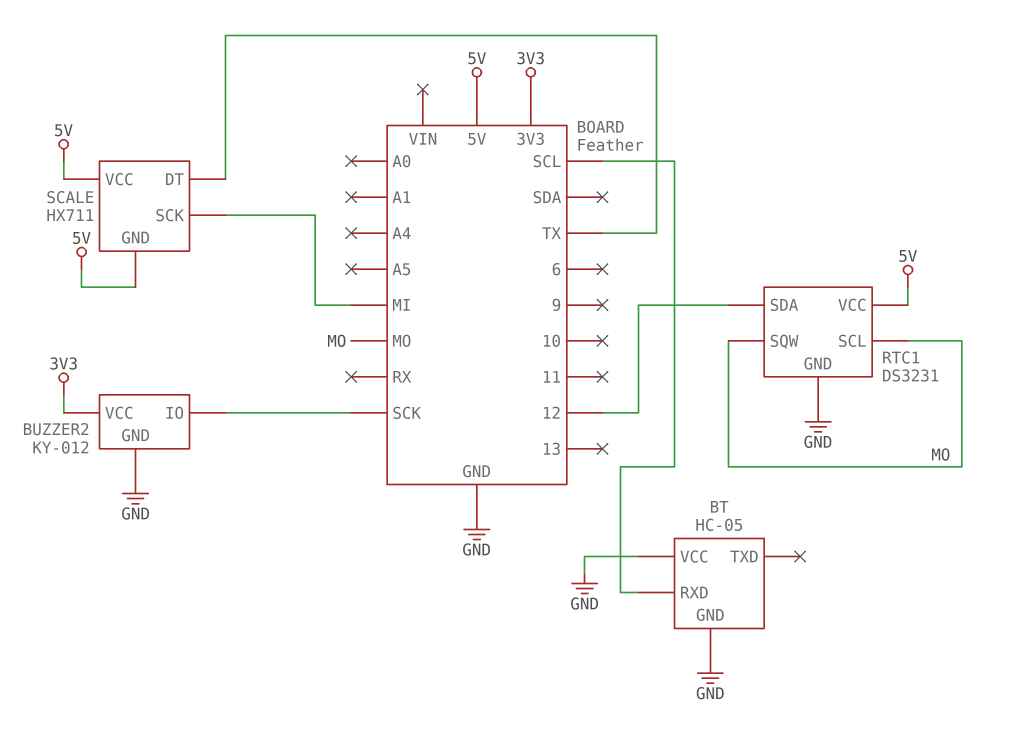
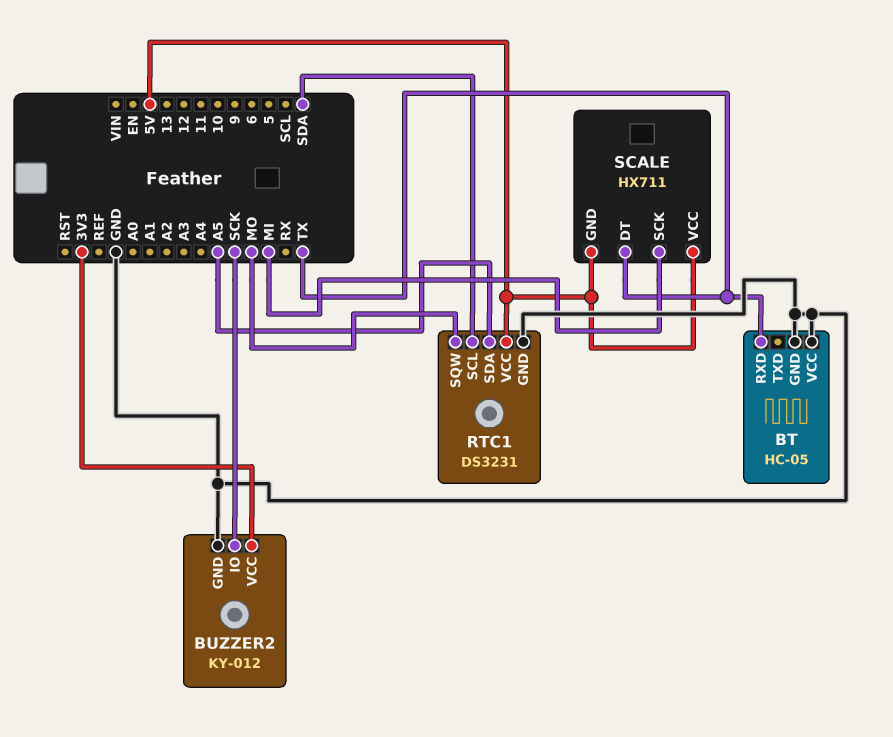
BT pin RXD: SCL -> TX
RTC1 pin SCL: MO -> SDA
RTC1 pin SDA: 12 -> A5

